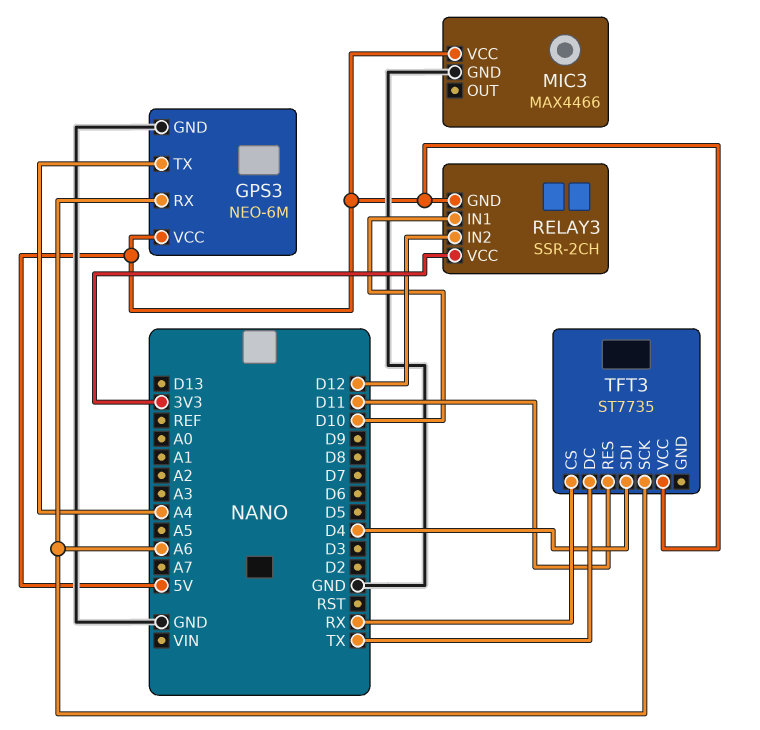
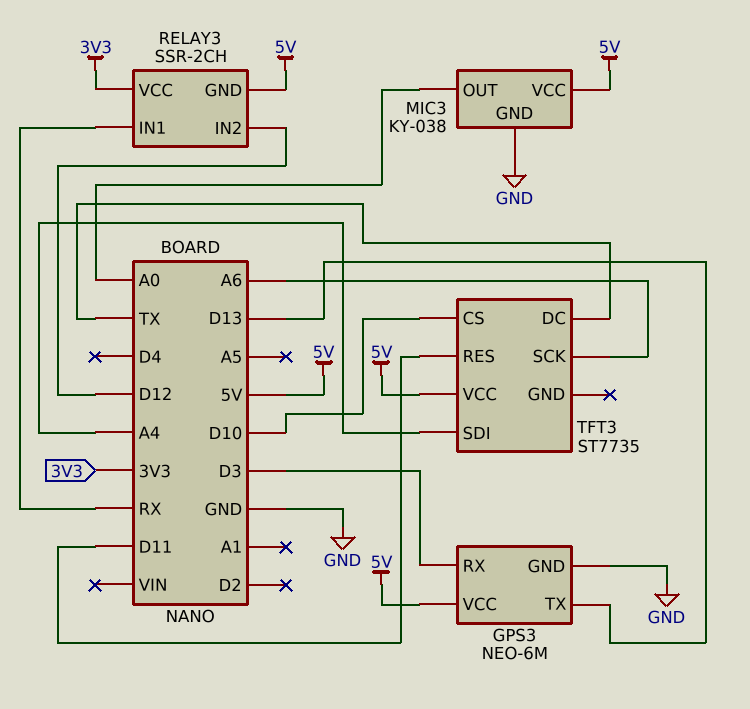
GPS3 pin RX: A6 -> D3
GPS3 pin TX: A4 -> D13
MIC3: MAX4466 -> KY-038
MIC3 pin OUT: none -> A0
RELAY3 pin IN1: D10 -> RX
TFT3 pin CS: RX -> D10
TFT3 pin SDI: D4 -> A4

